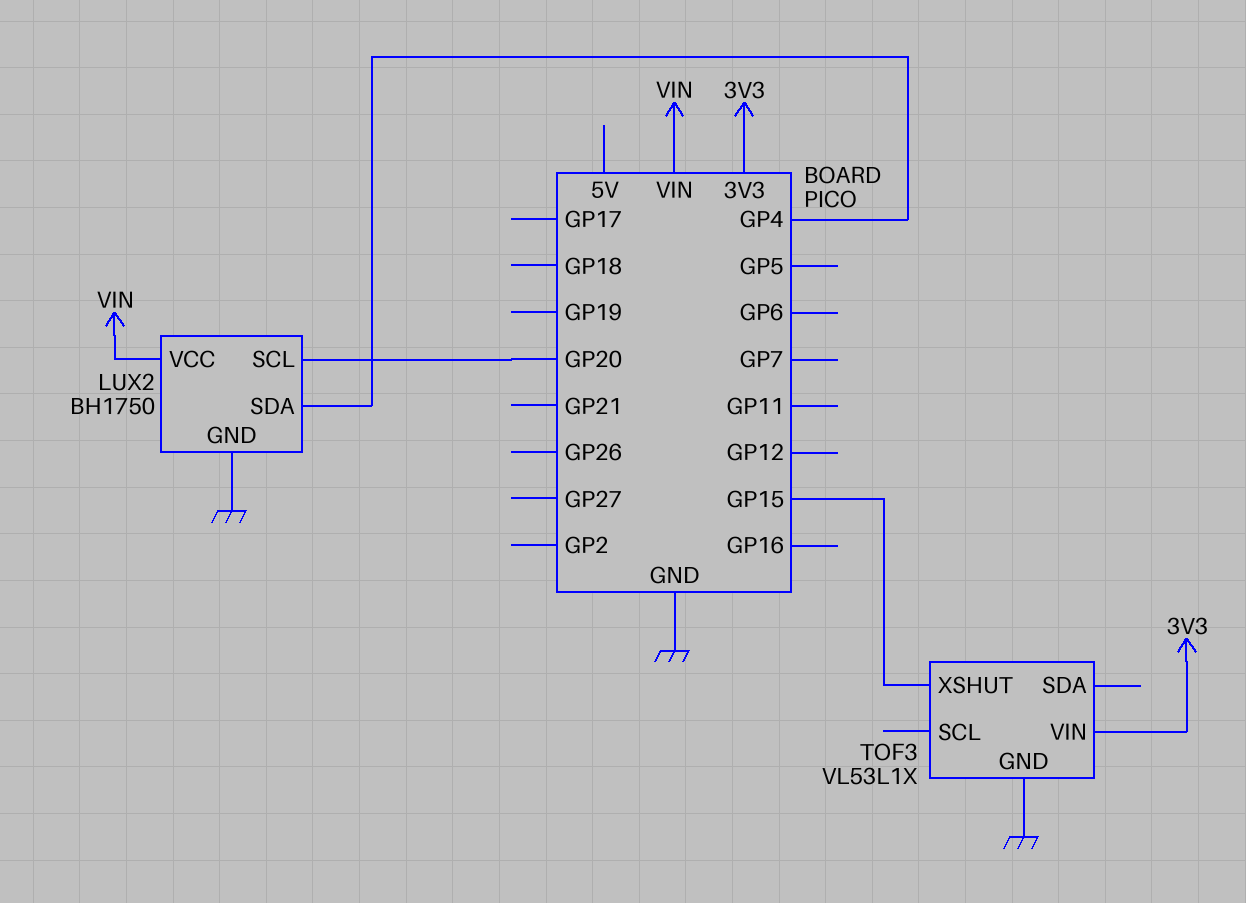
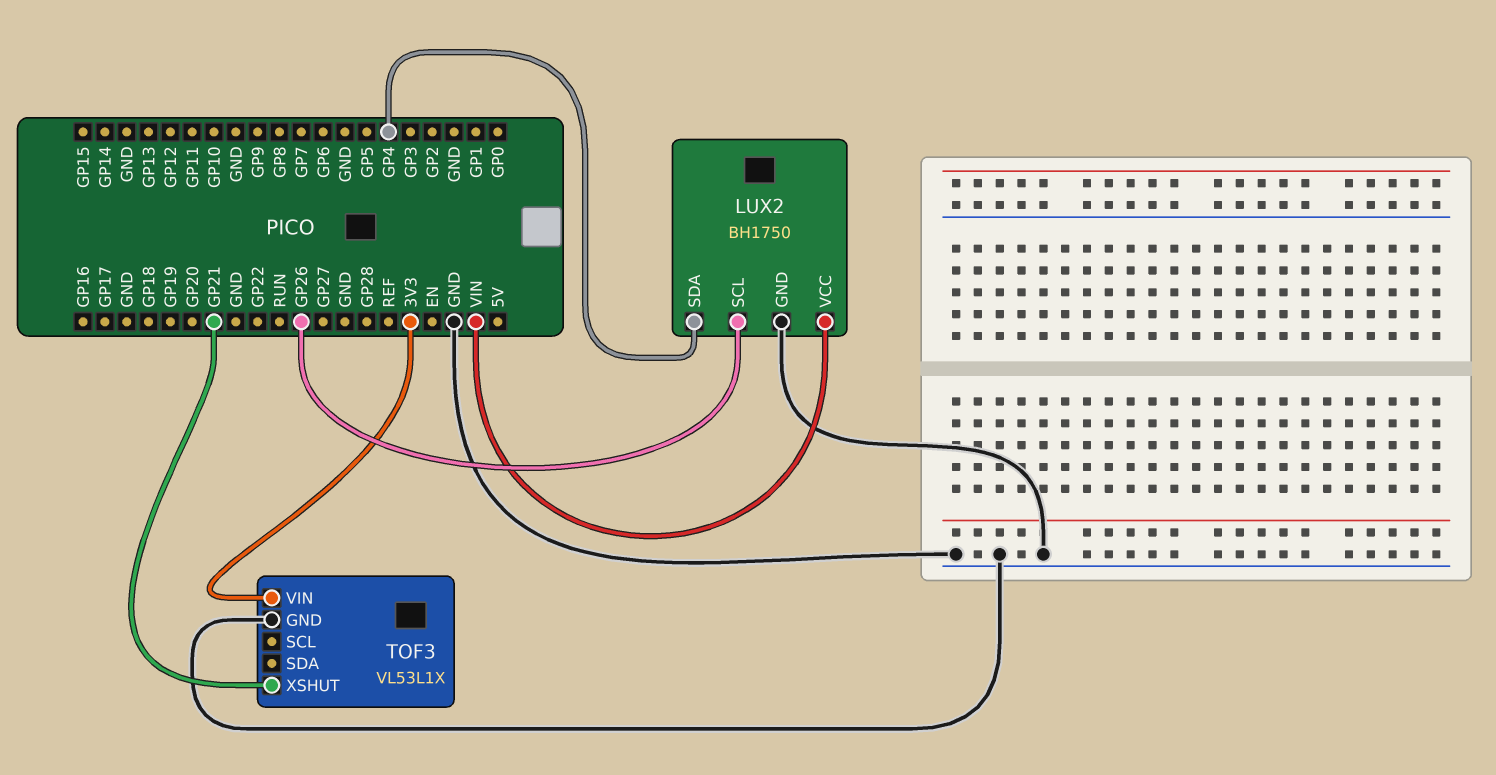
LUX2 pin SCL: GP20 -> GP26
TOF3 pin XSHUT: GP15 -> GP21

